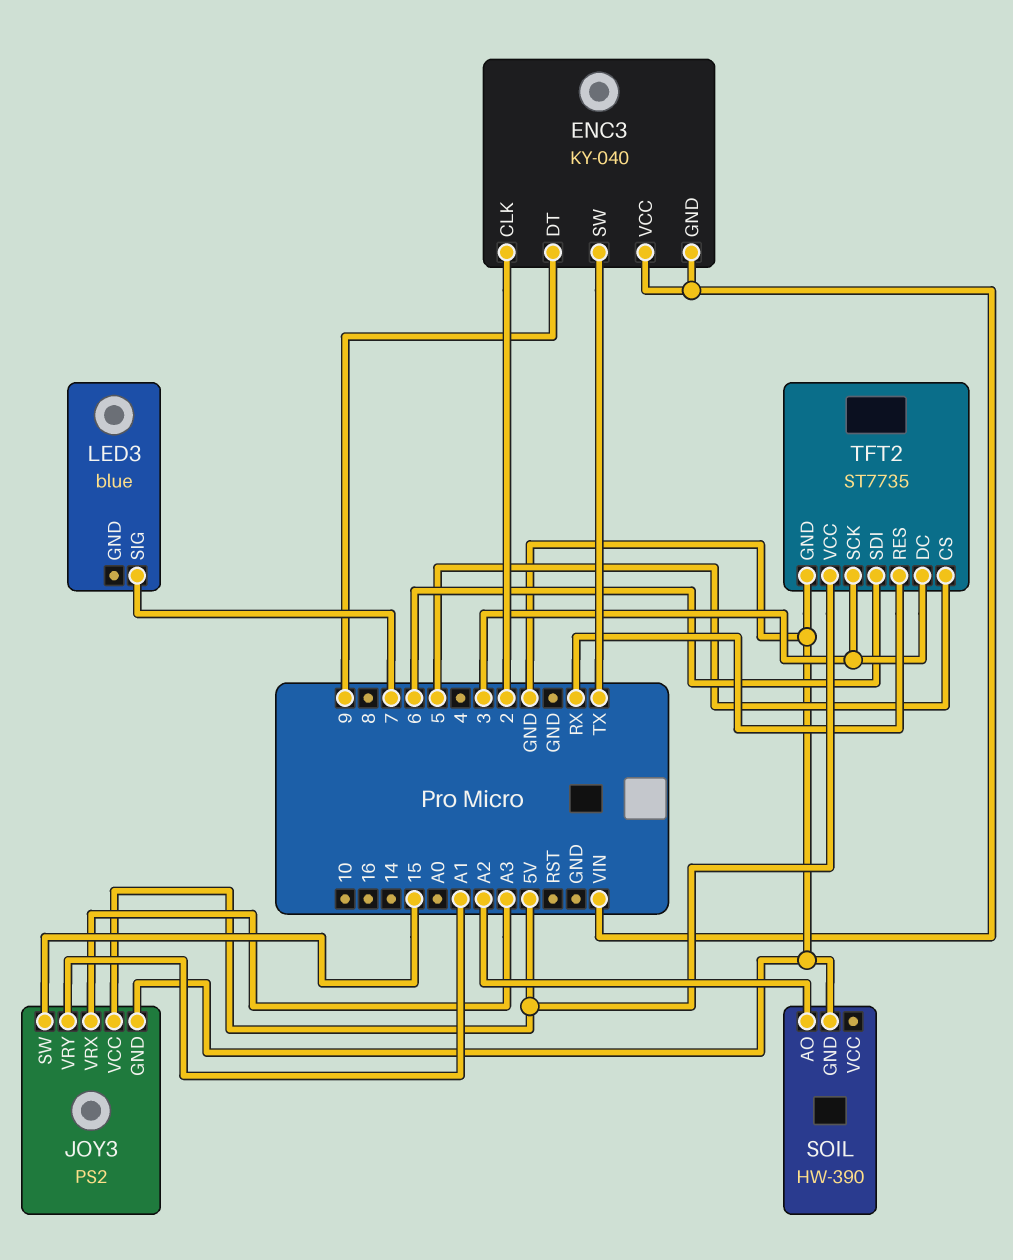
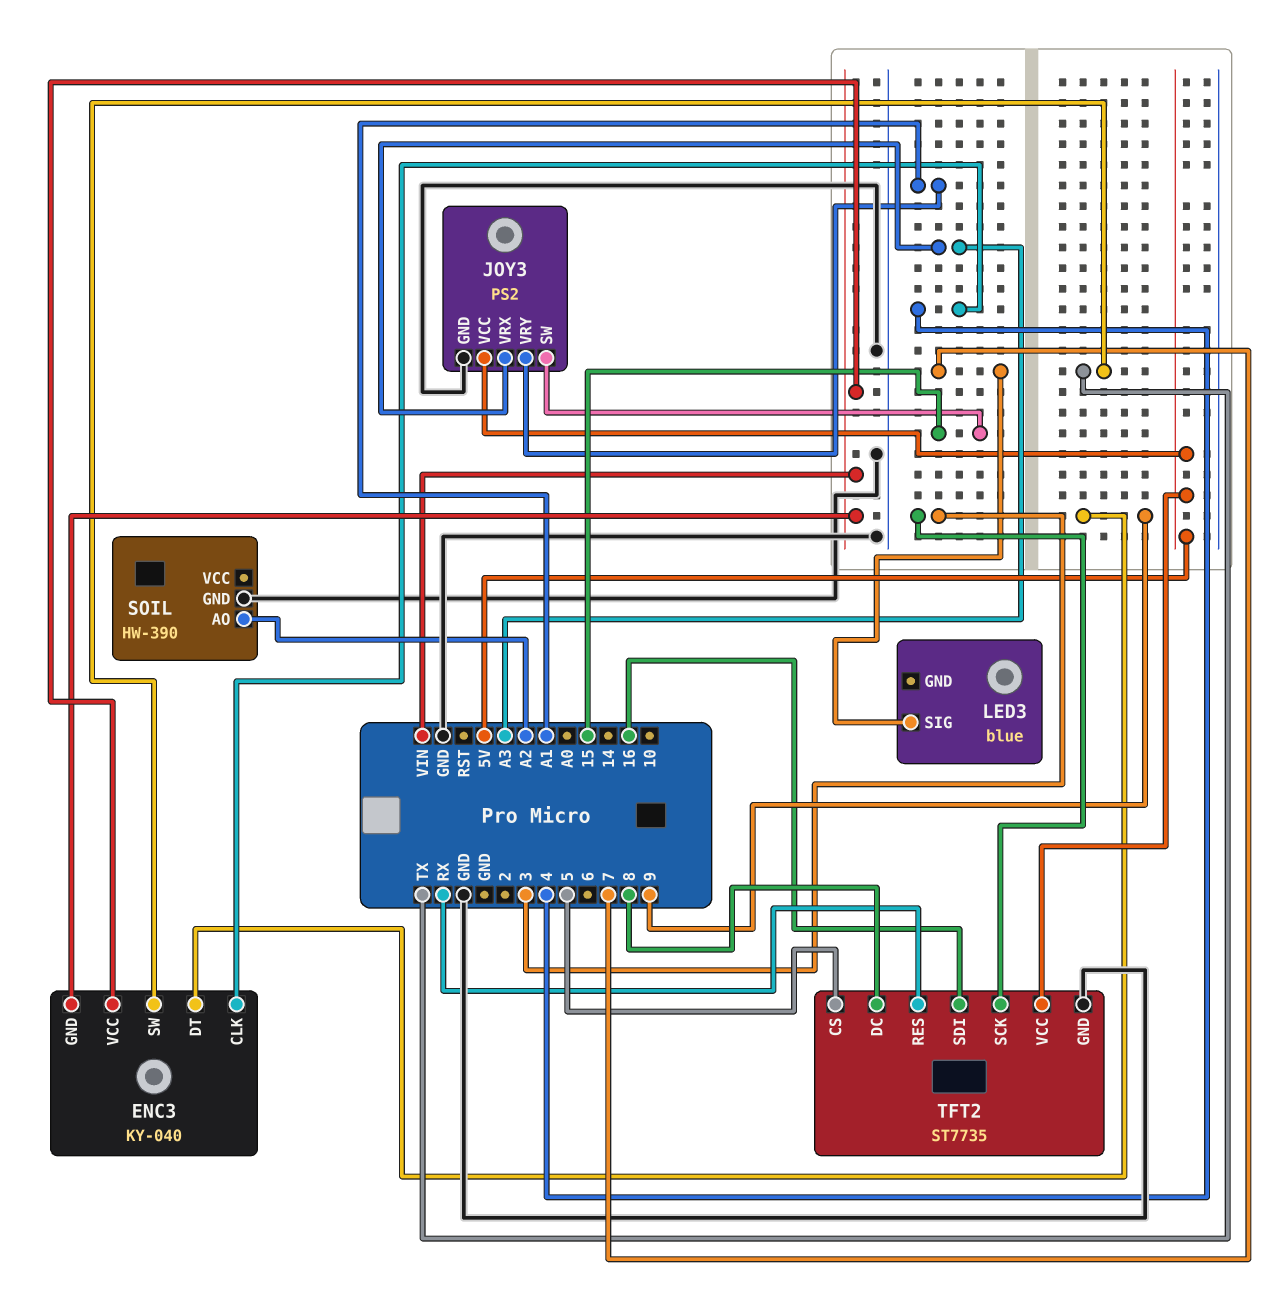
ENC3 pin CLK: 2 -> 4
TFT2 pin DC: 3 -> 8
TFT2 pin SDI: 6 -> 16

